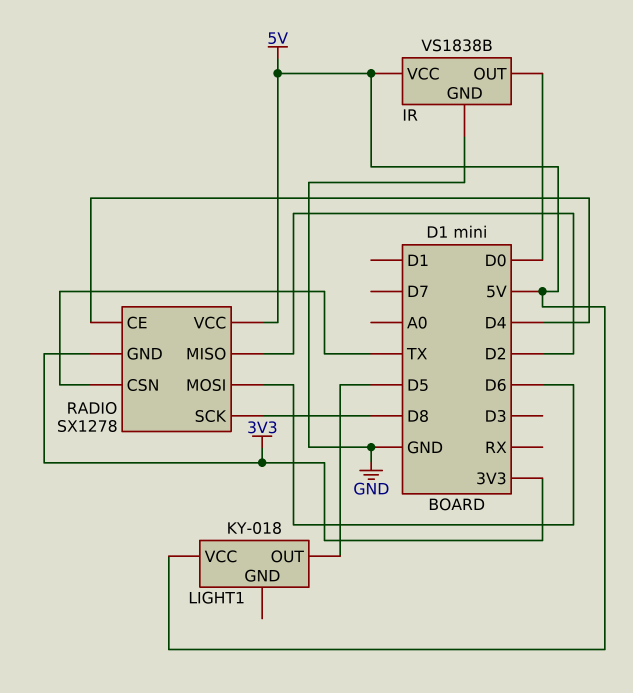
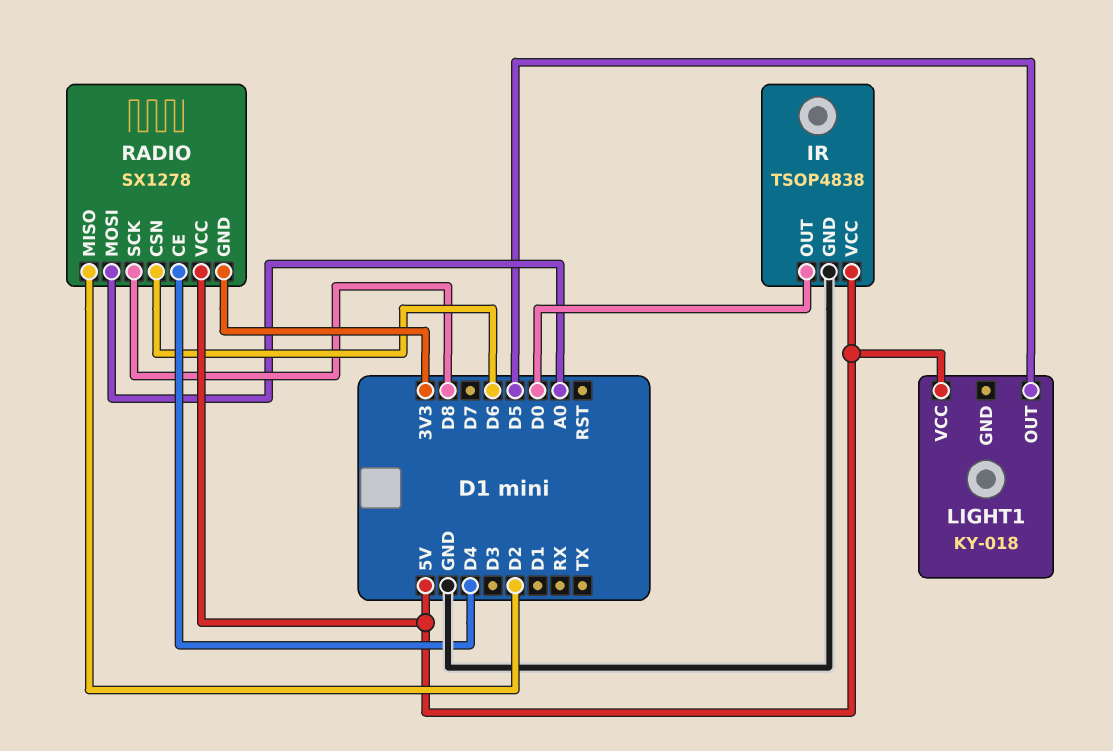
IR: VS1838B -> TSOP4838
RADIO pin CSN: TX -> D6
RADIO pin MOSI: D6 -> A0

